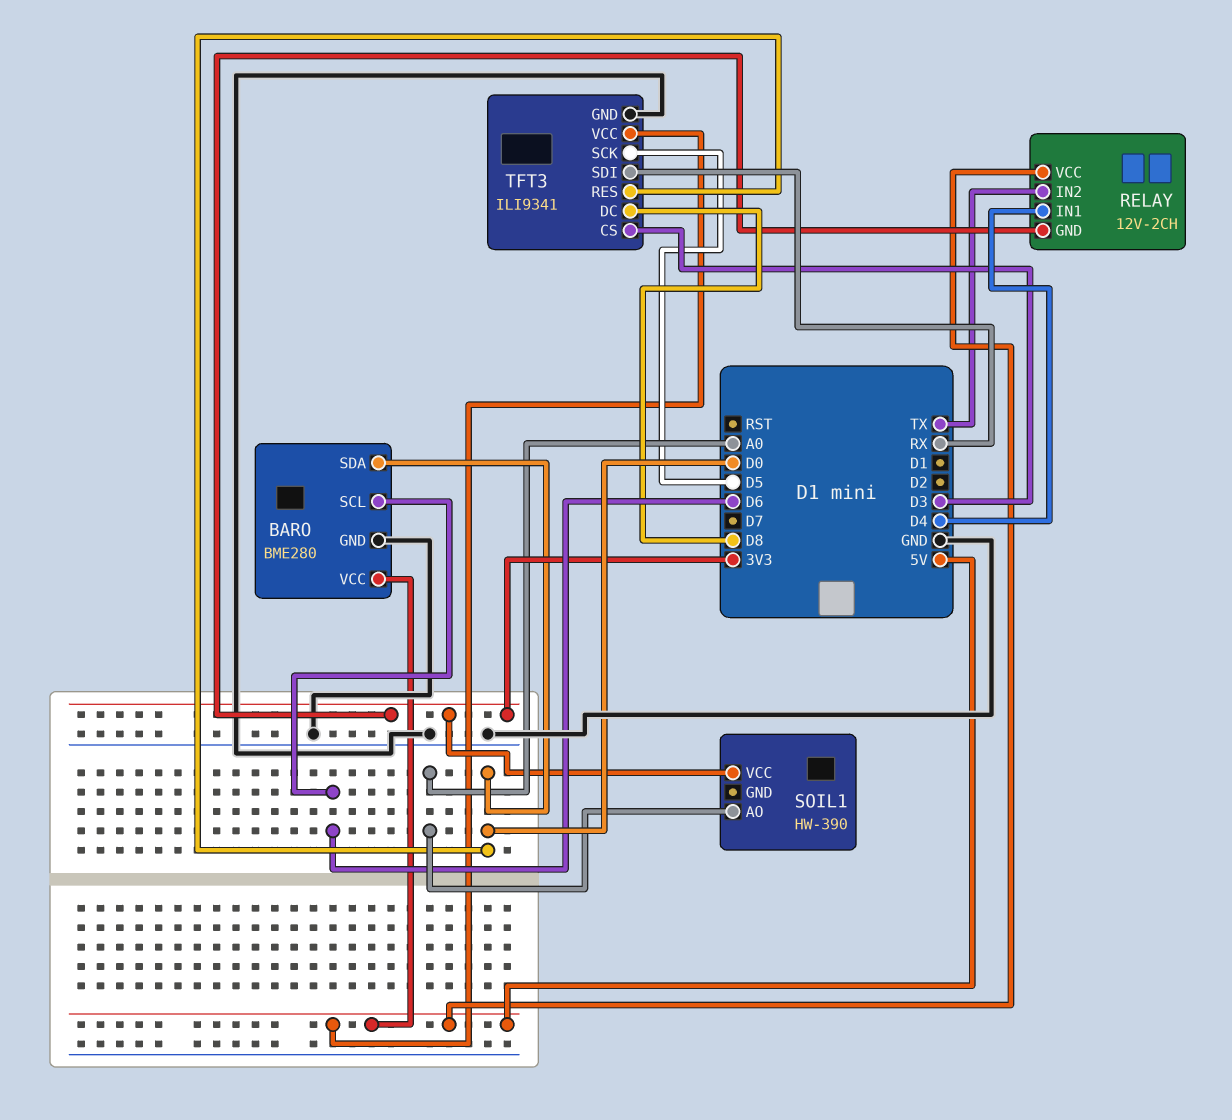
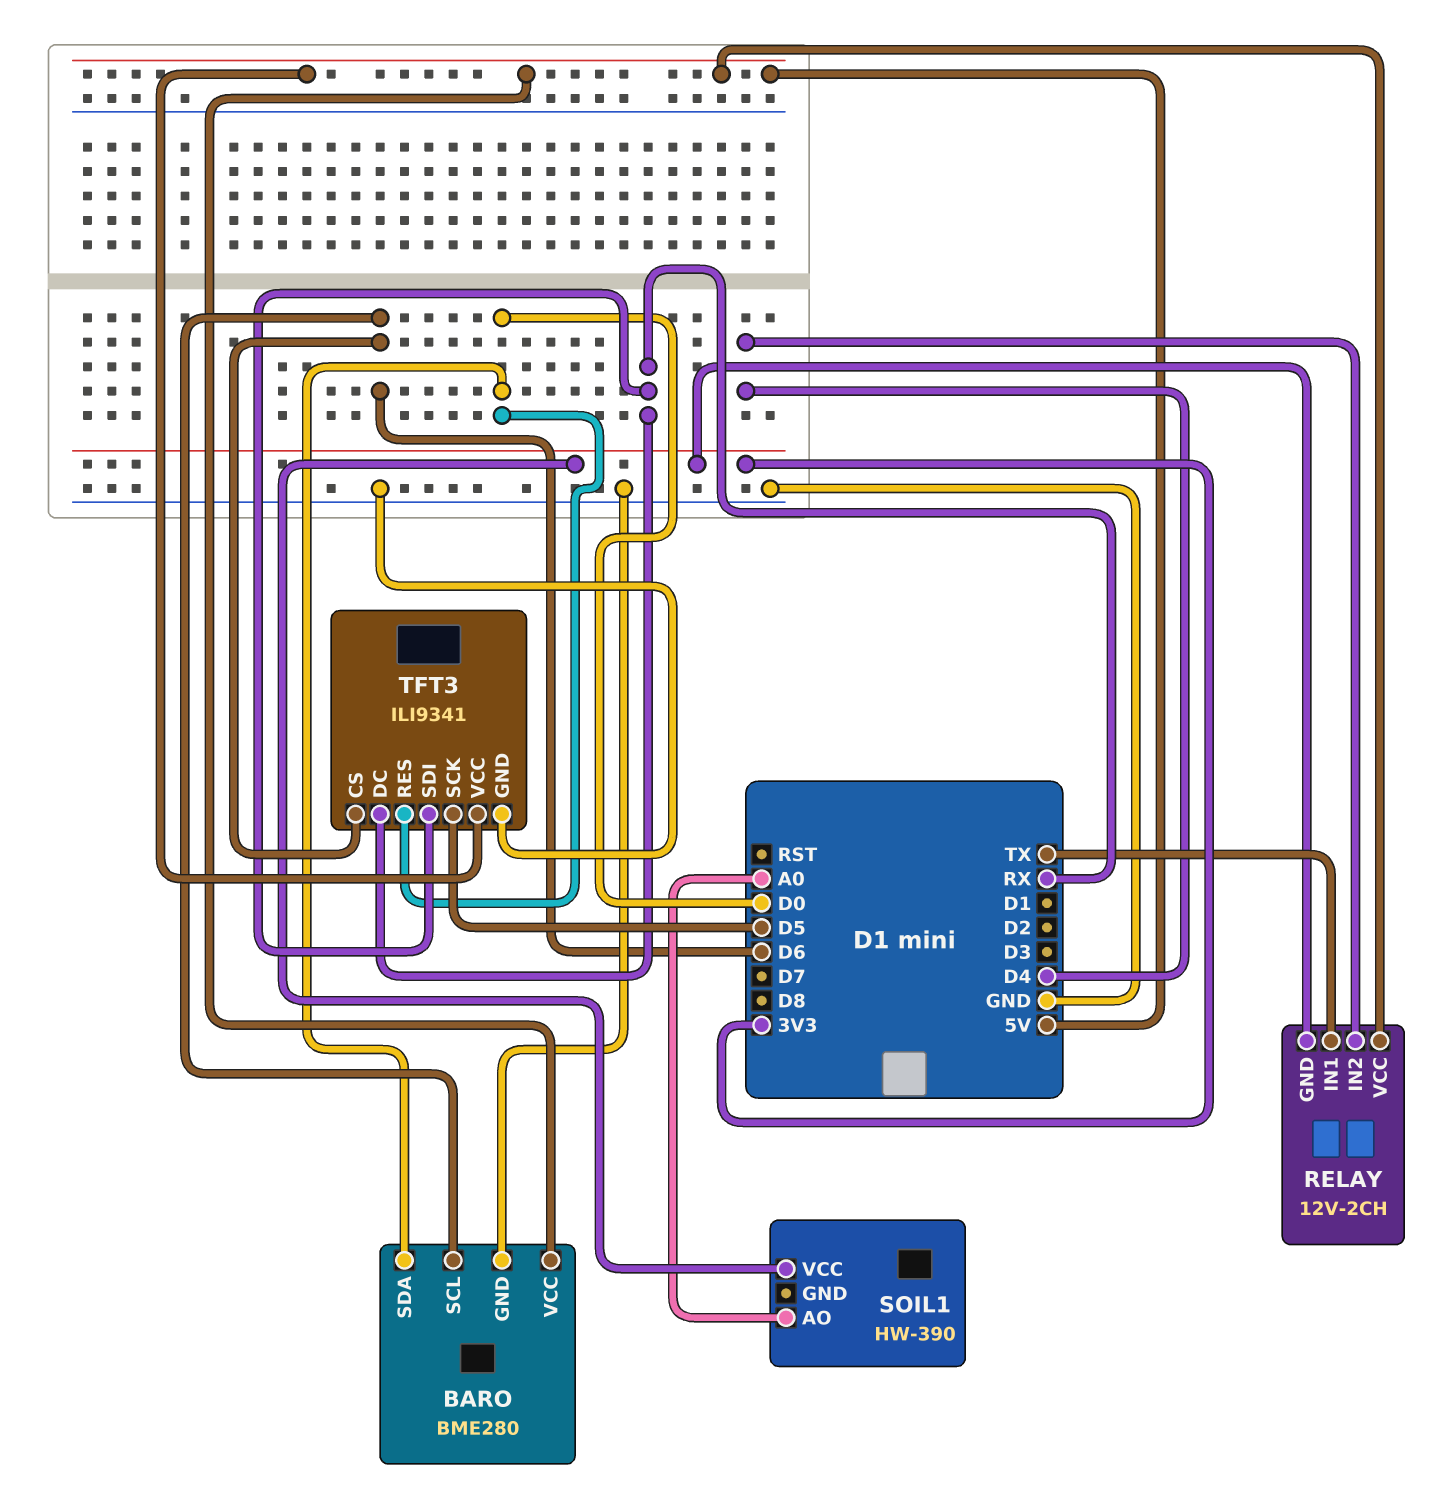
RELAY pin IN1: D4 -> TX
RELAY pin IN2: TX -> D4
TFT3 pin CS: D3 -> D6
TFT3 pin DC: D8 -> RX

